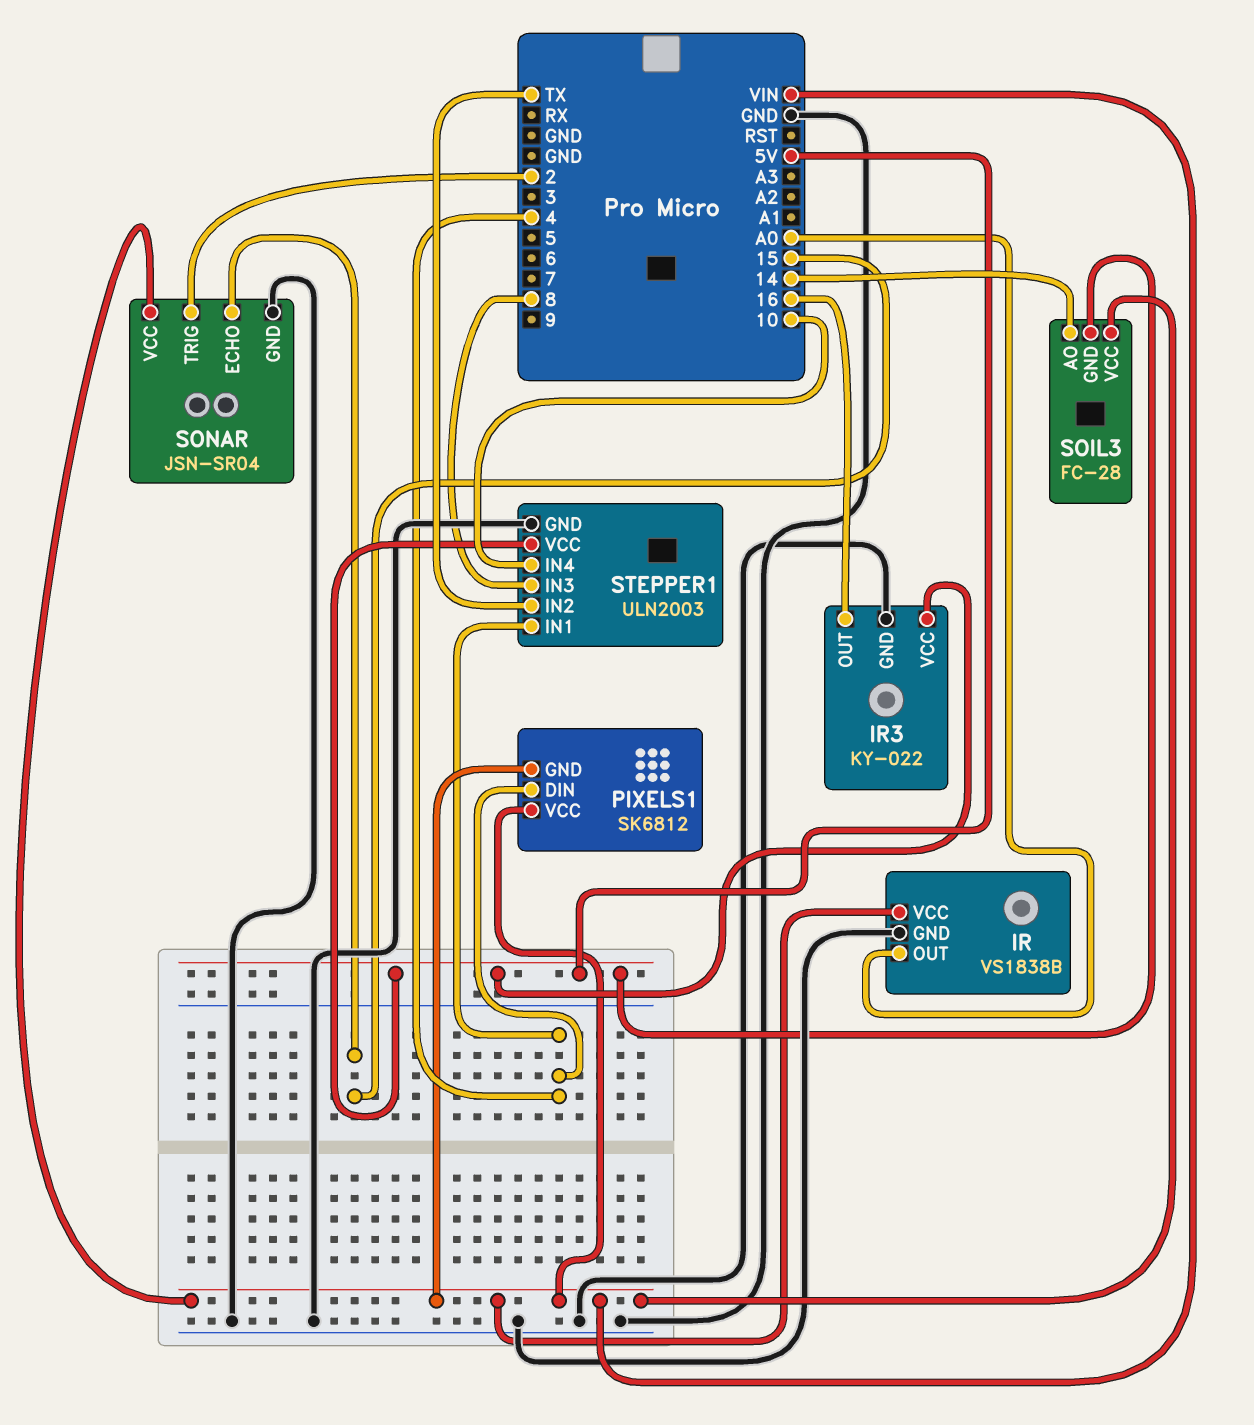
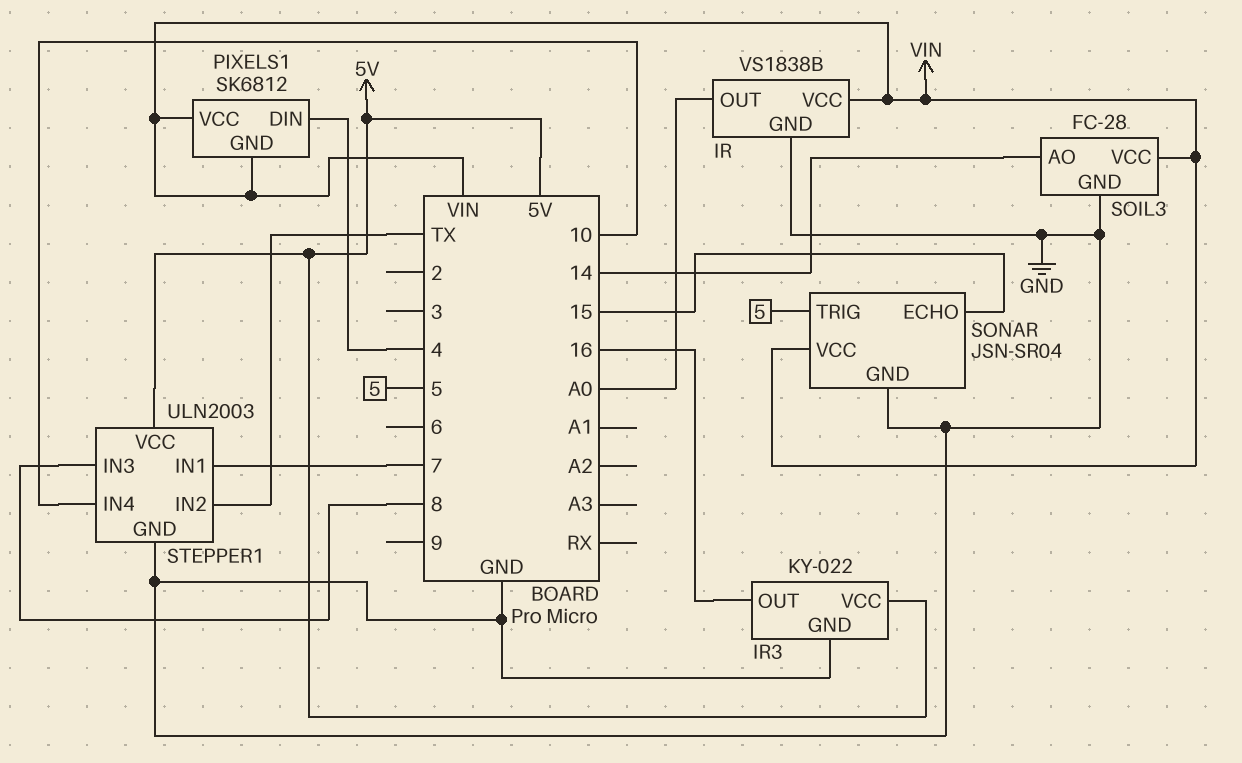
SOIL3 pin GND: 5V -> GND
SONAR pin TRIG: 2 -> 5
STEPPER1 pin IN1: 4 -> 7

